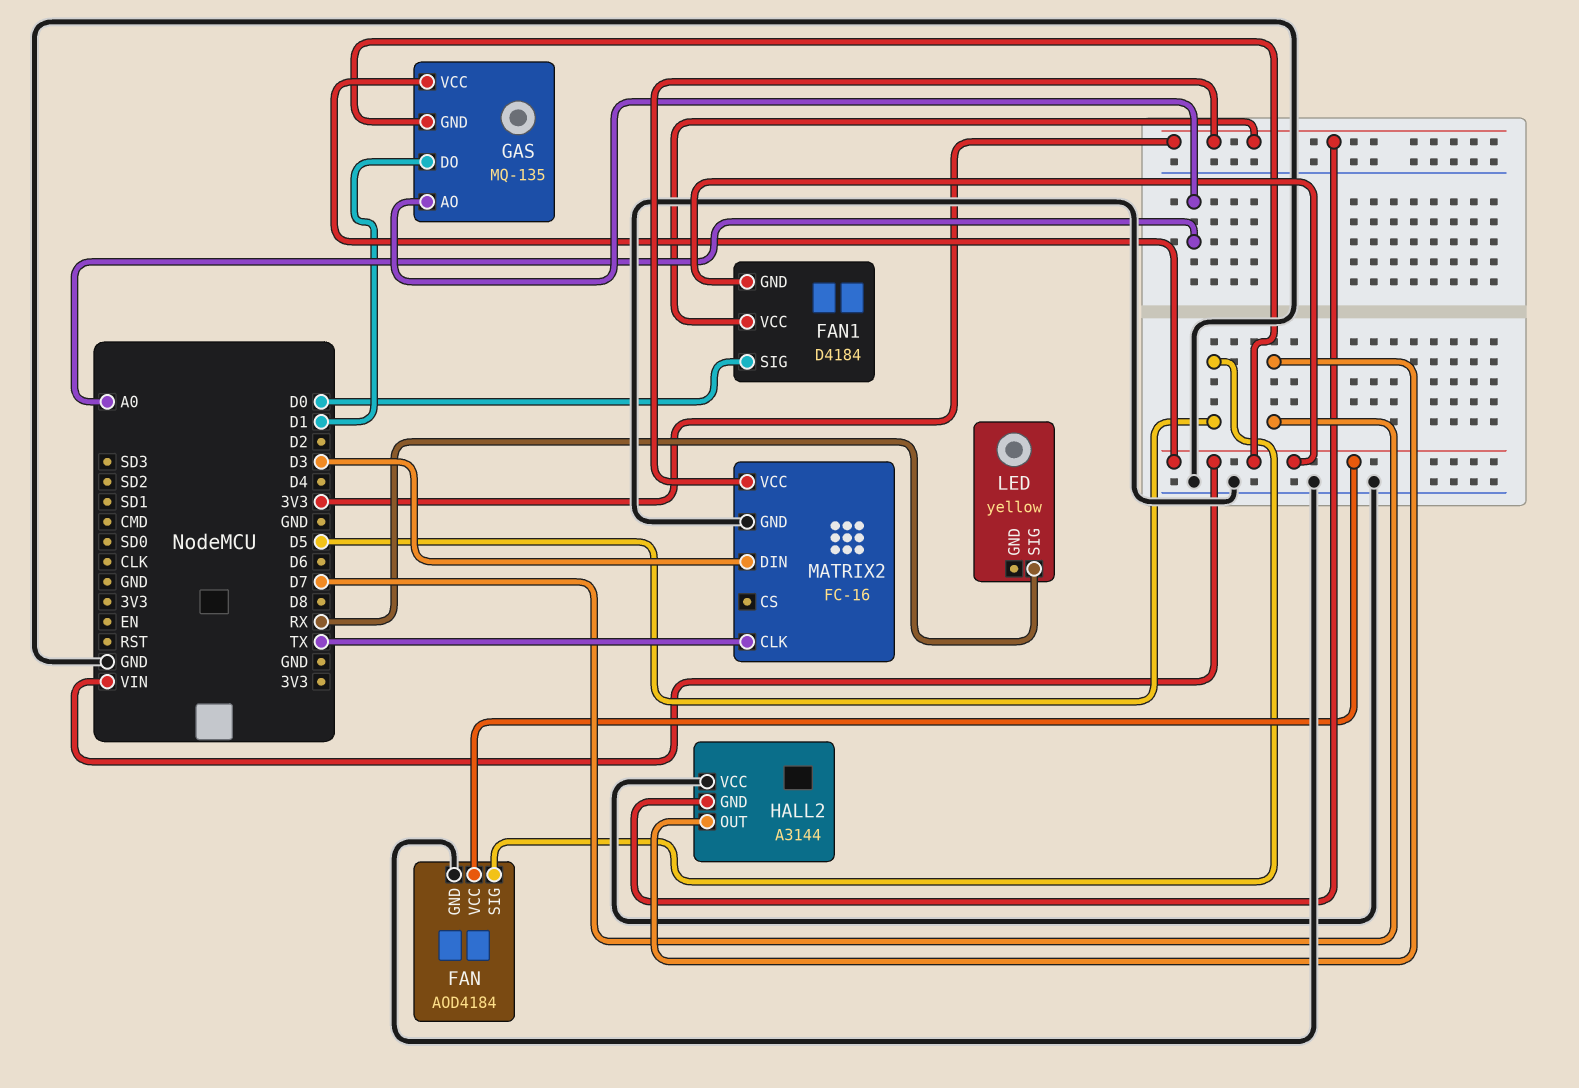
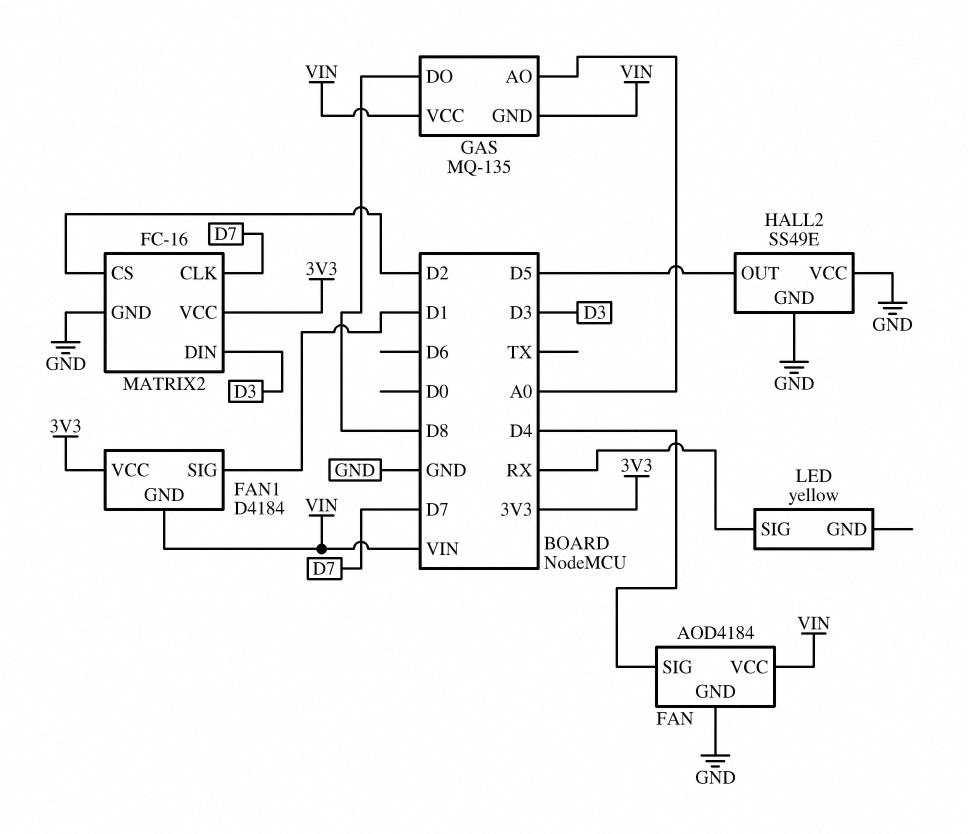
FAN pin SIG: D5 -> D4
FAN1 pin SIG: D0 -> D1
GAS pin DO: D1 -> D8
HALL2: A3144 -> SS49E
HALL2 pin GND: 3V3 -> GND
HALL2 pin OUT: D7 -> D5
MATRIX2 pin CLK: TX -> D7
MATRIX2 pin CS: none -> D2

